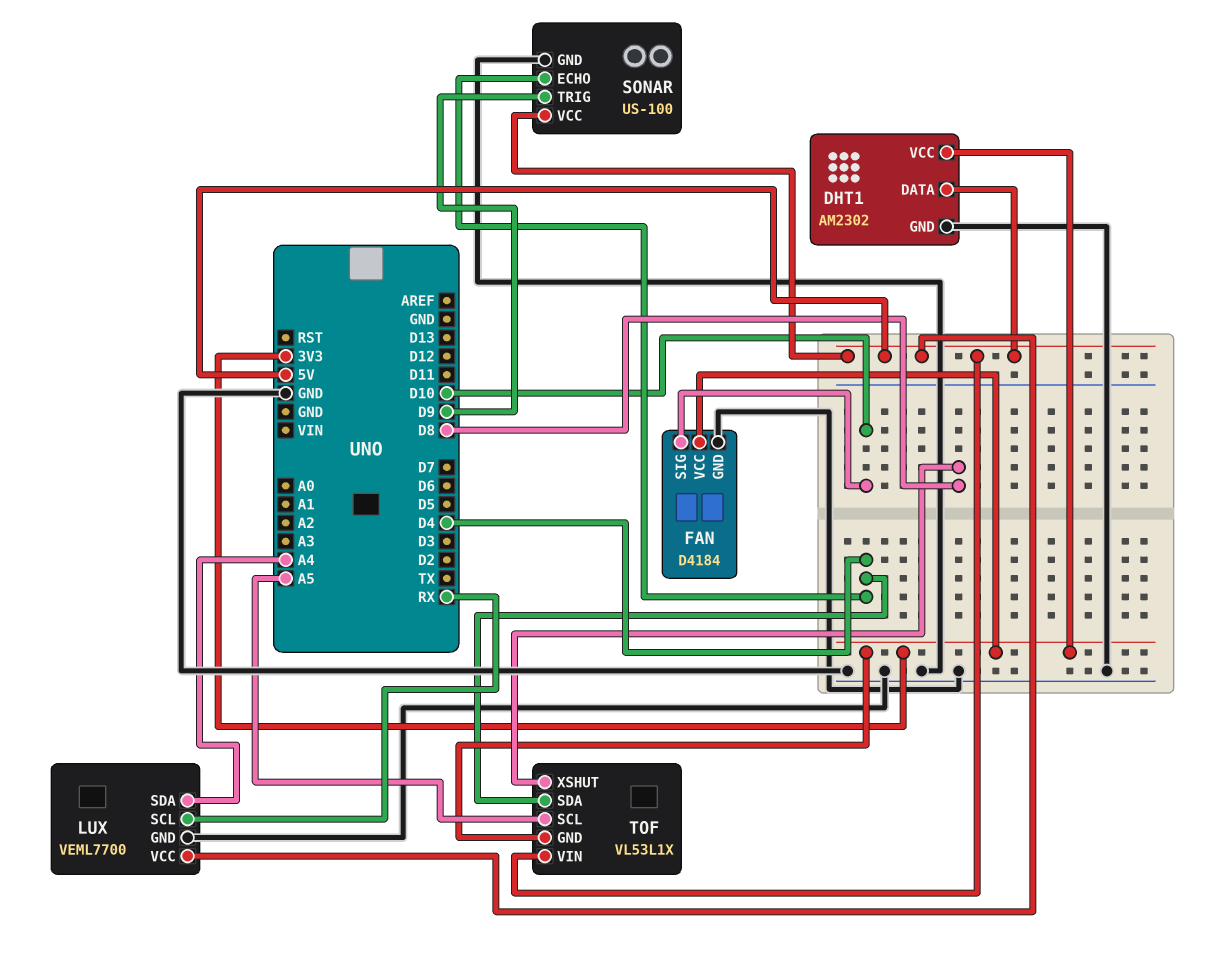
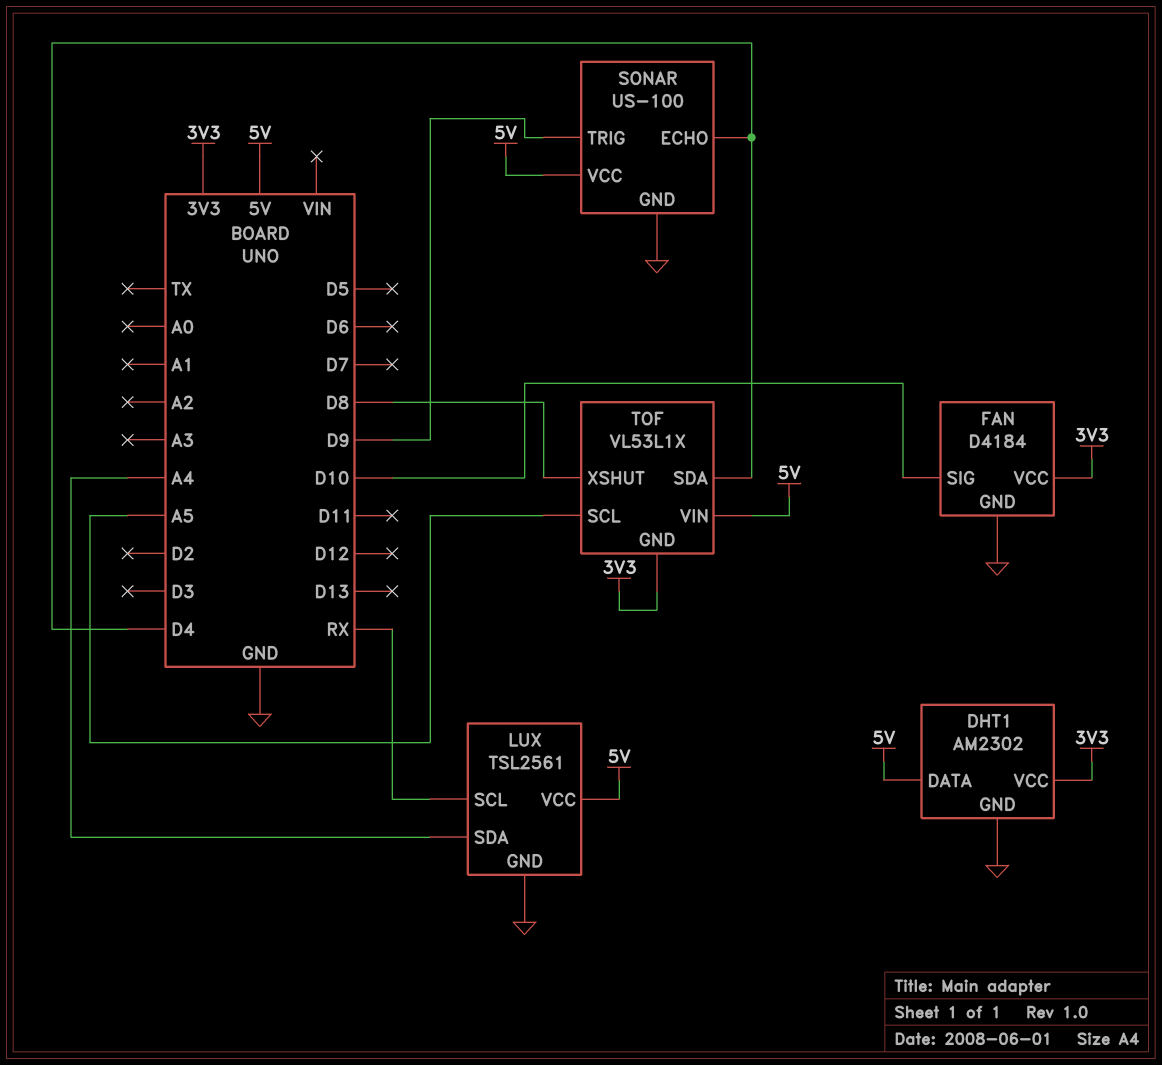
LUX: VEML7700 -> TSL2561

